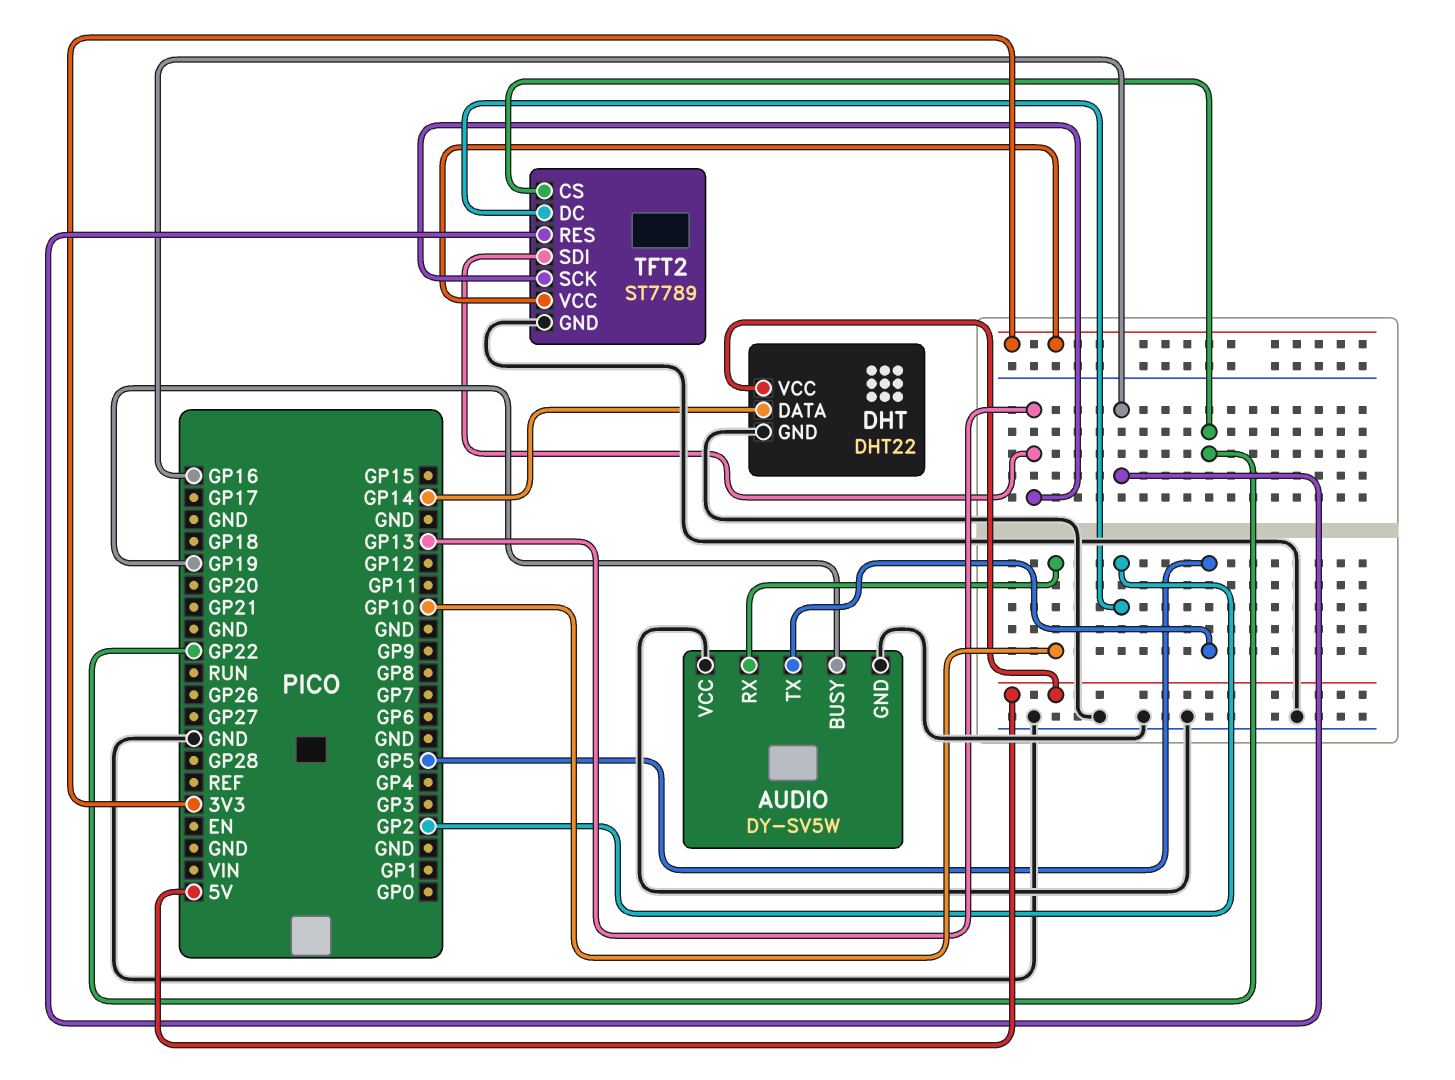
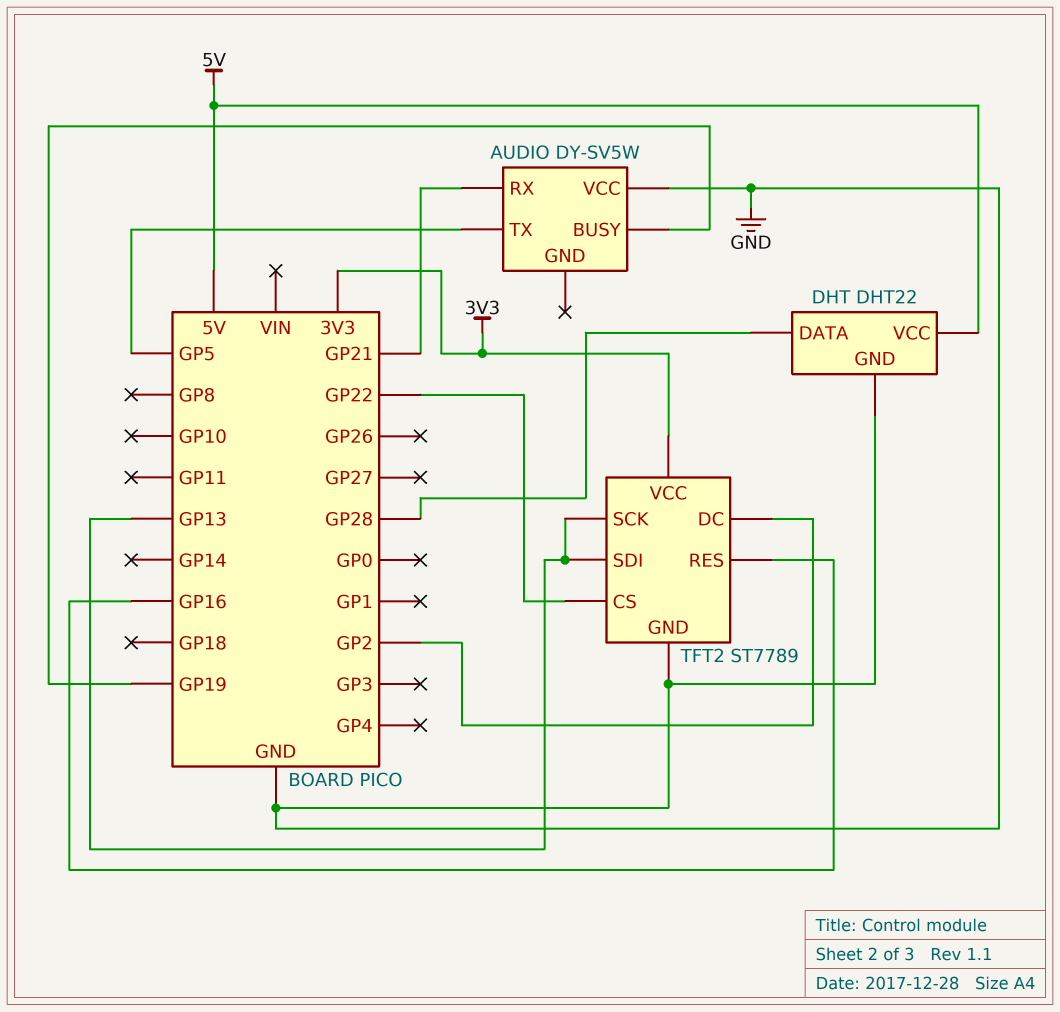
AUDIO pin GND: GND -> none
AUDIO pin RX: GP10 -> GP21
DHT pin DATA: GP14 -> GP28

